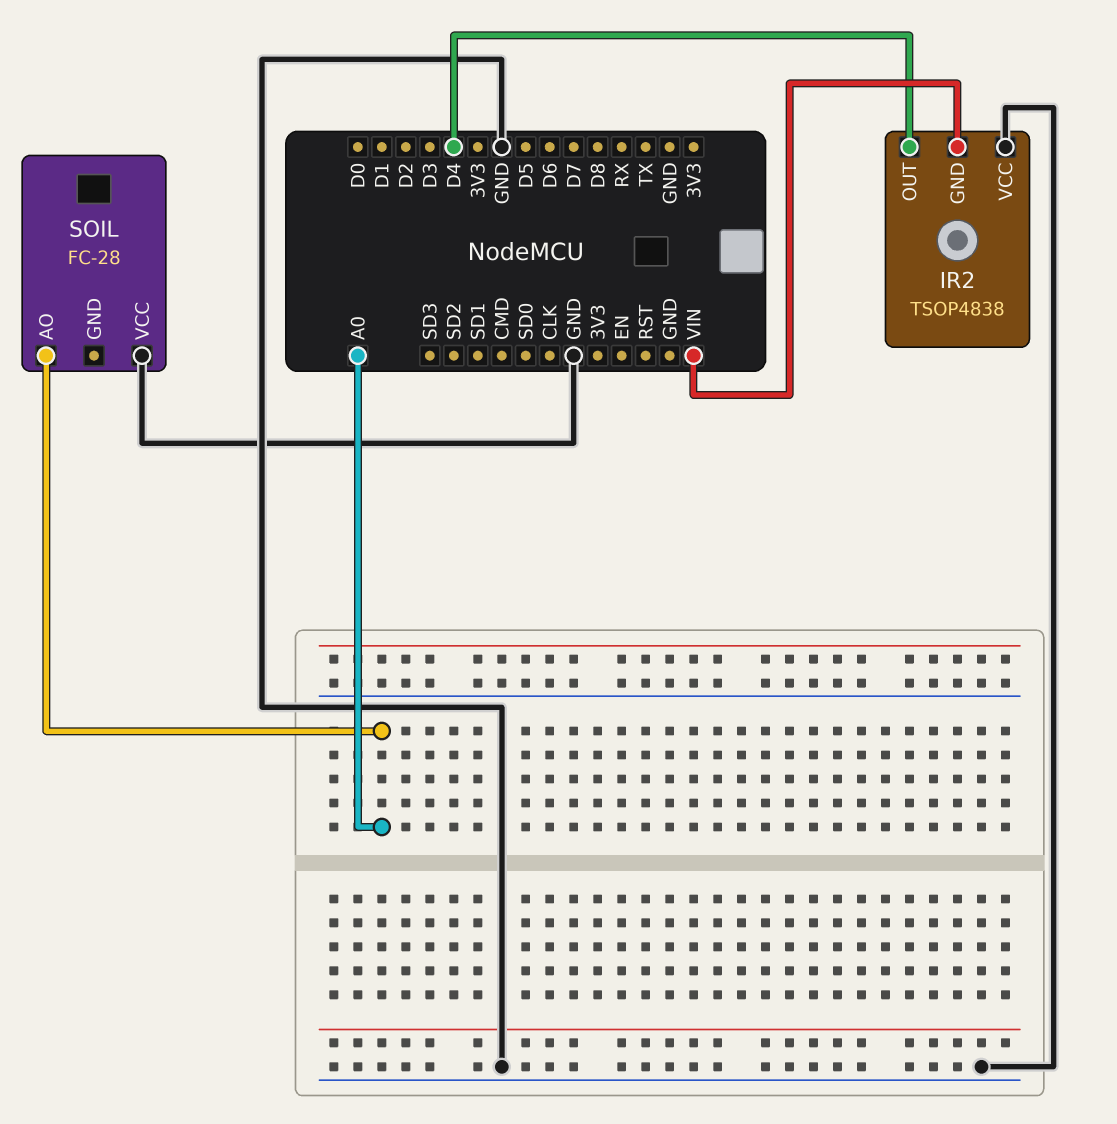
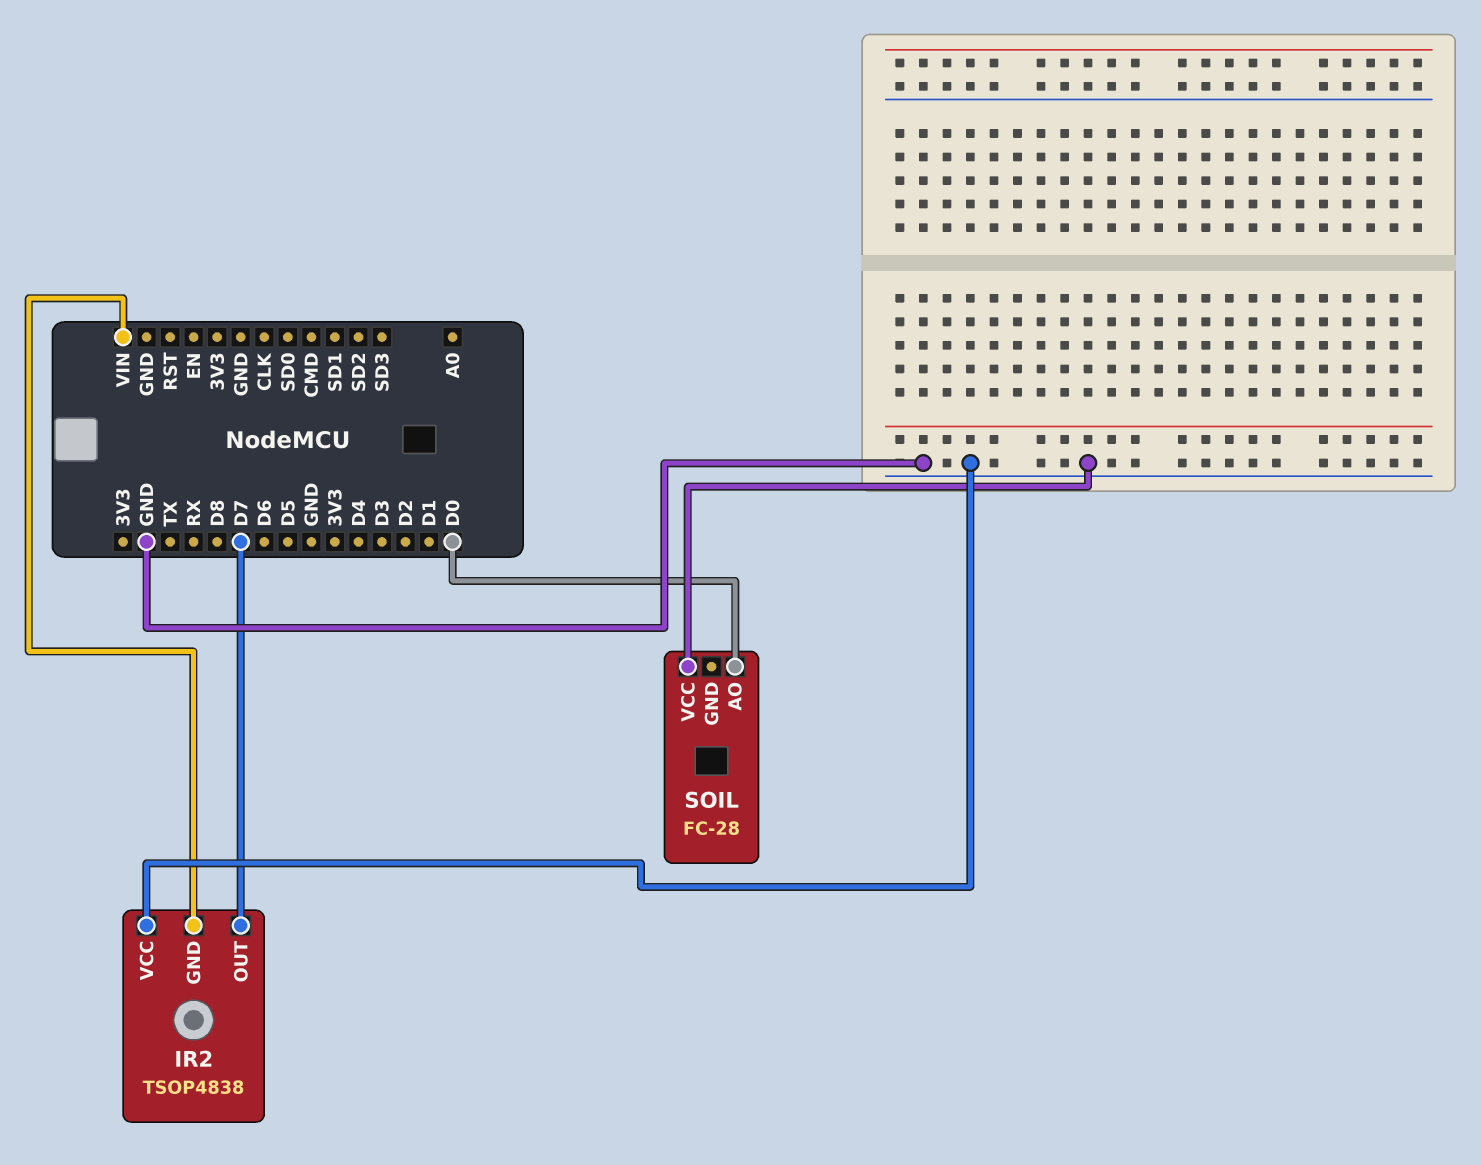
IR2 pin OUT: D4 -> D7
SOIL pin AO: A0 -> D0

